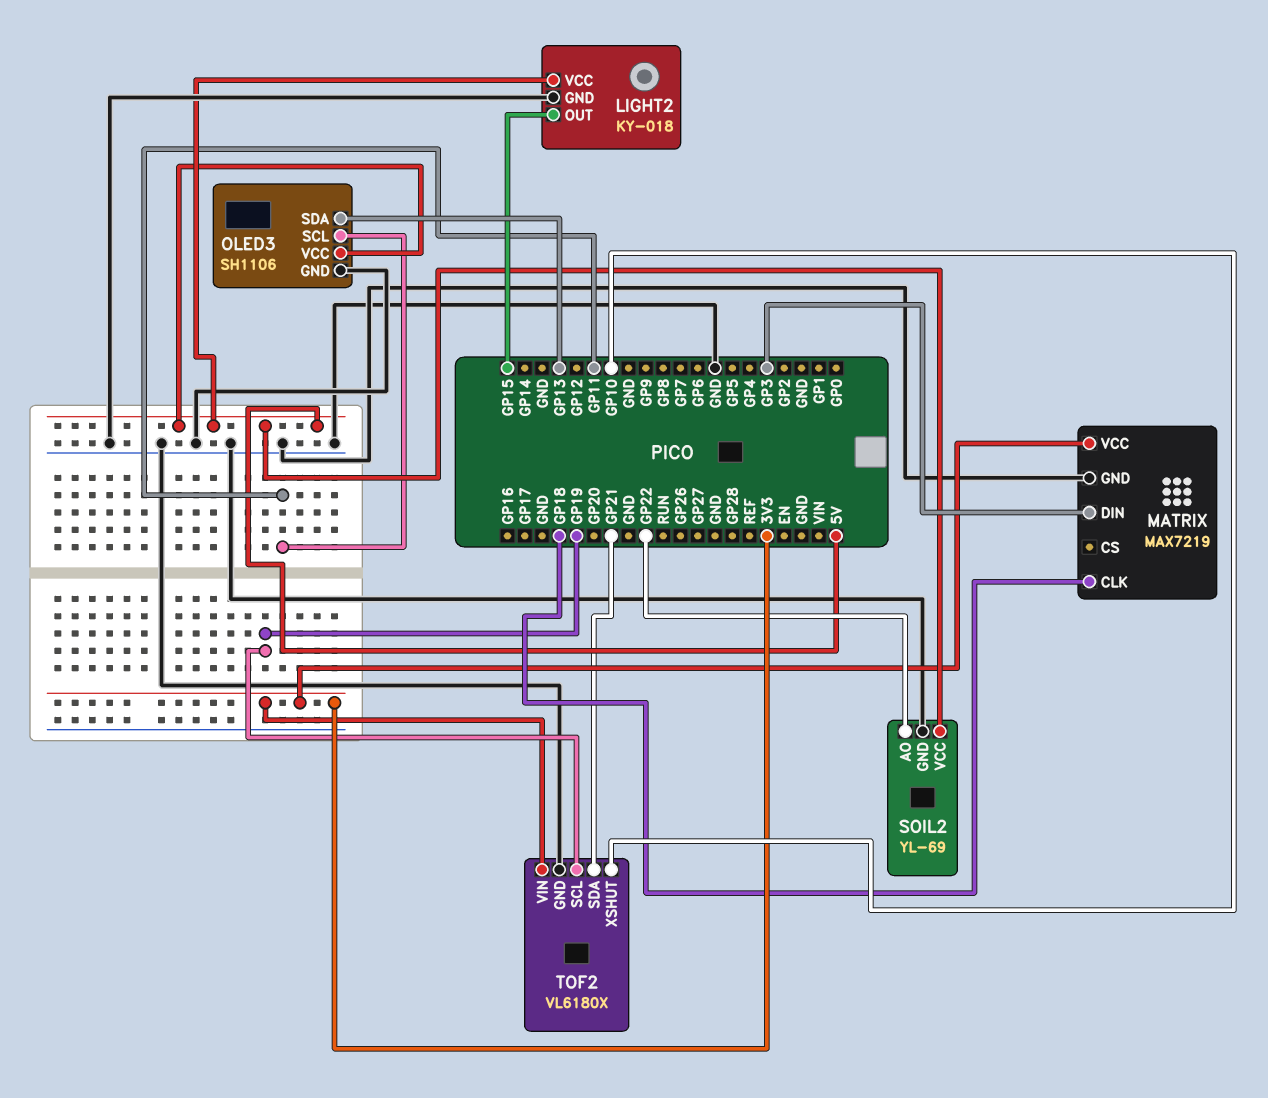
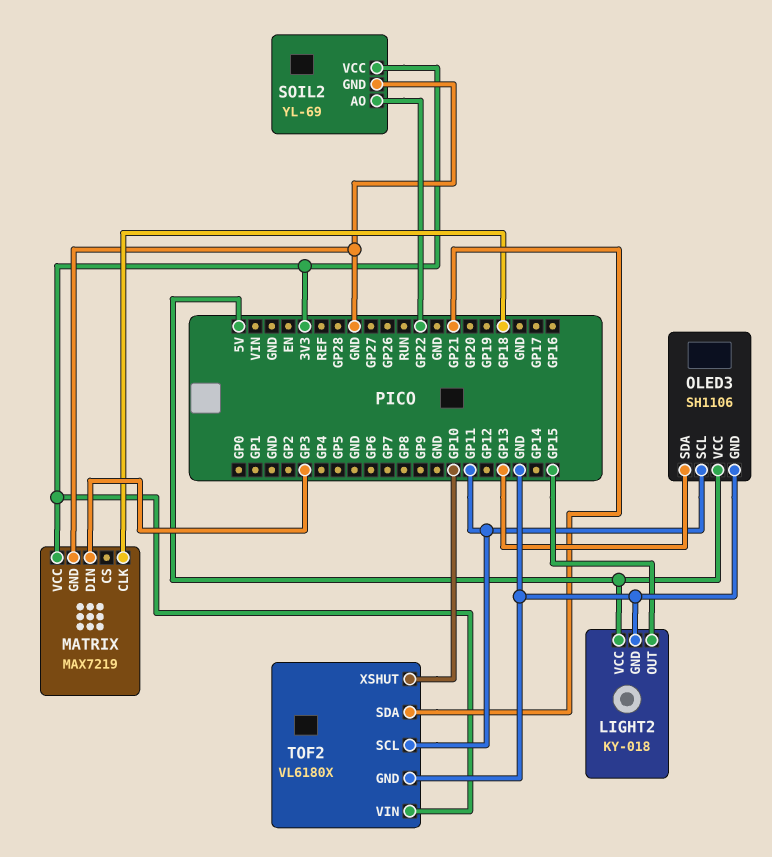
SOIL2 pin VCC: 5V -> 3V3
TOF2 pin SCL: GP19 -> GP11

